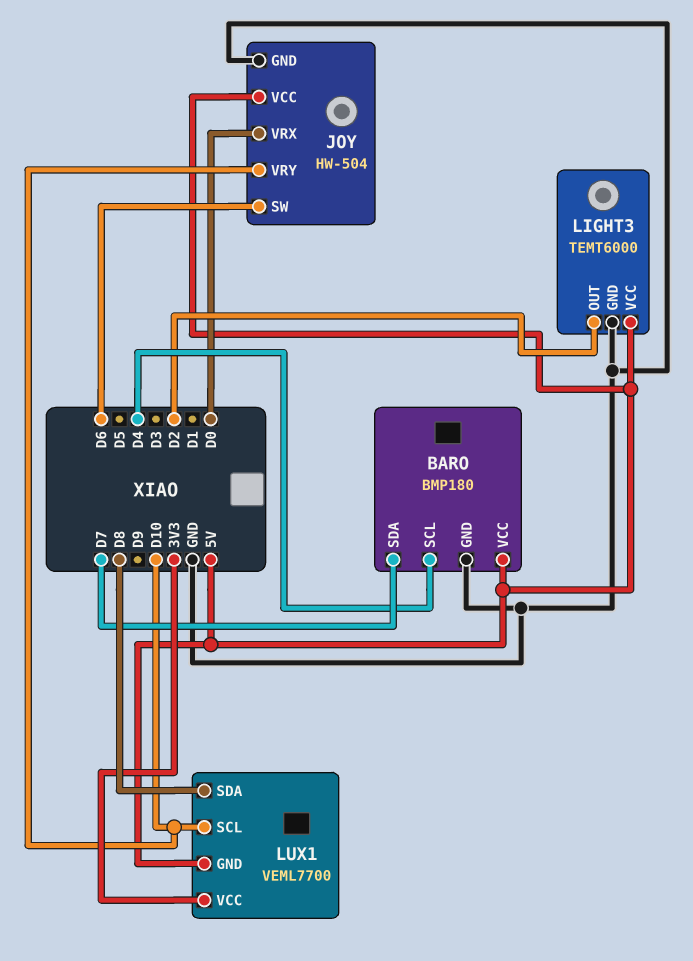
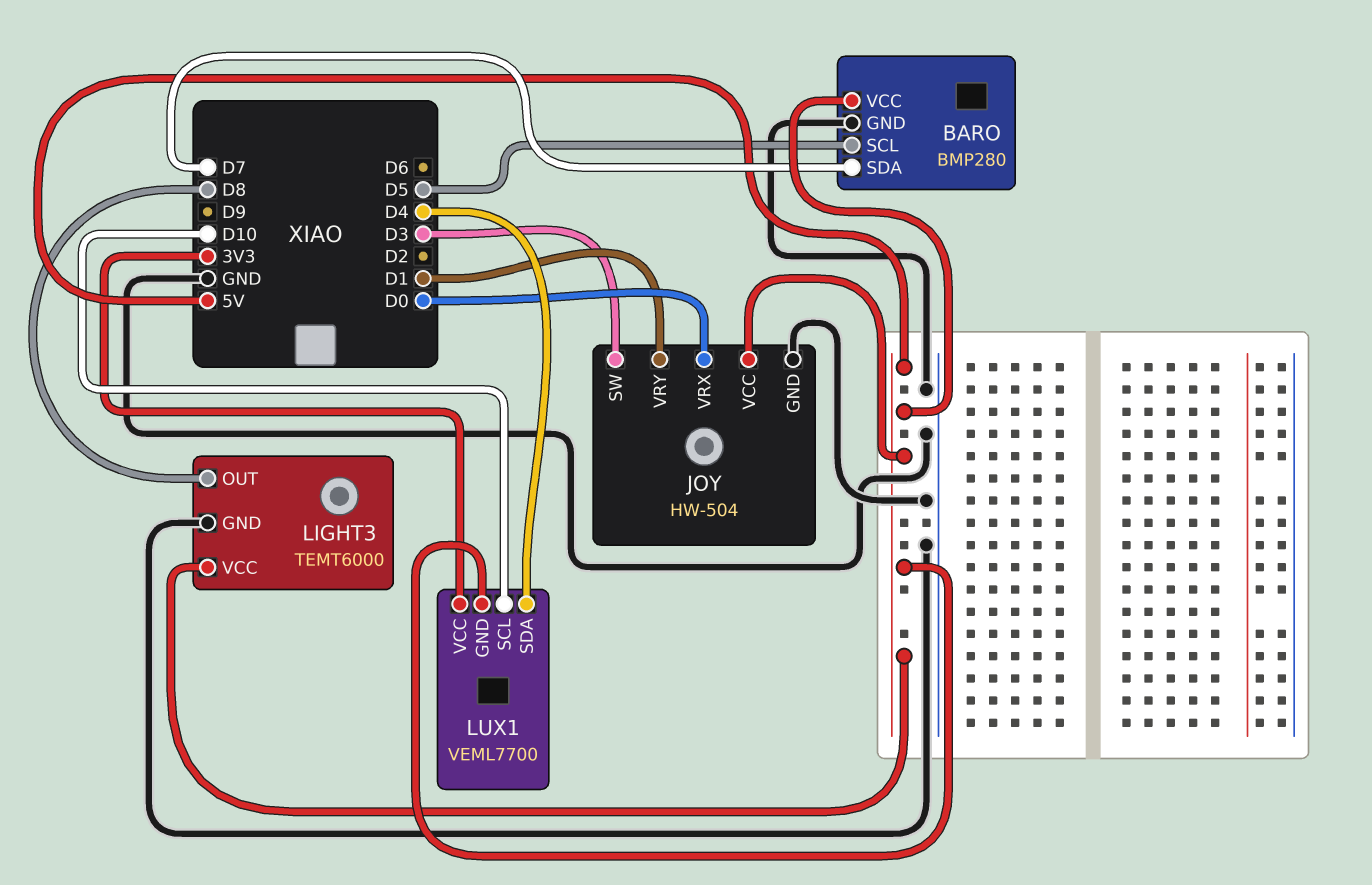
BARO: BMP180 -> BMP280
BARO pin SCL: D4 -> D5
JOY pin SW: D6 -> D3
JOY pin VRY: D10 -> D1
LIGHT3 pin OUT: D2 -> D8
LUX1 pin SDA: D8 -> D4

